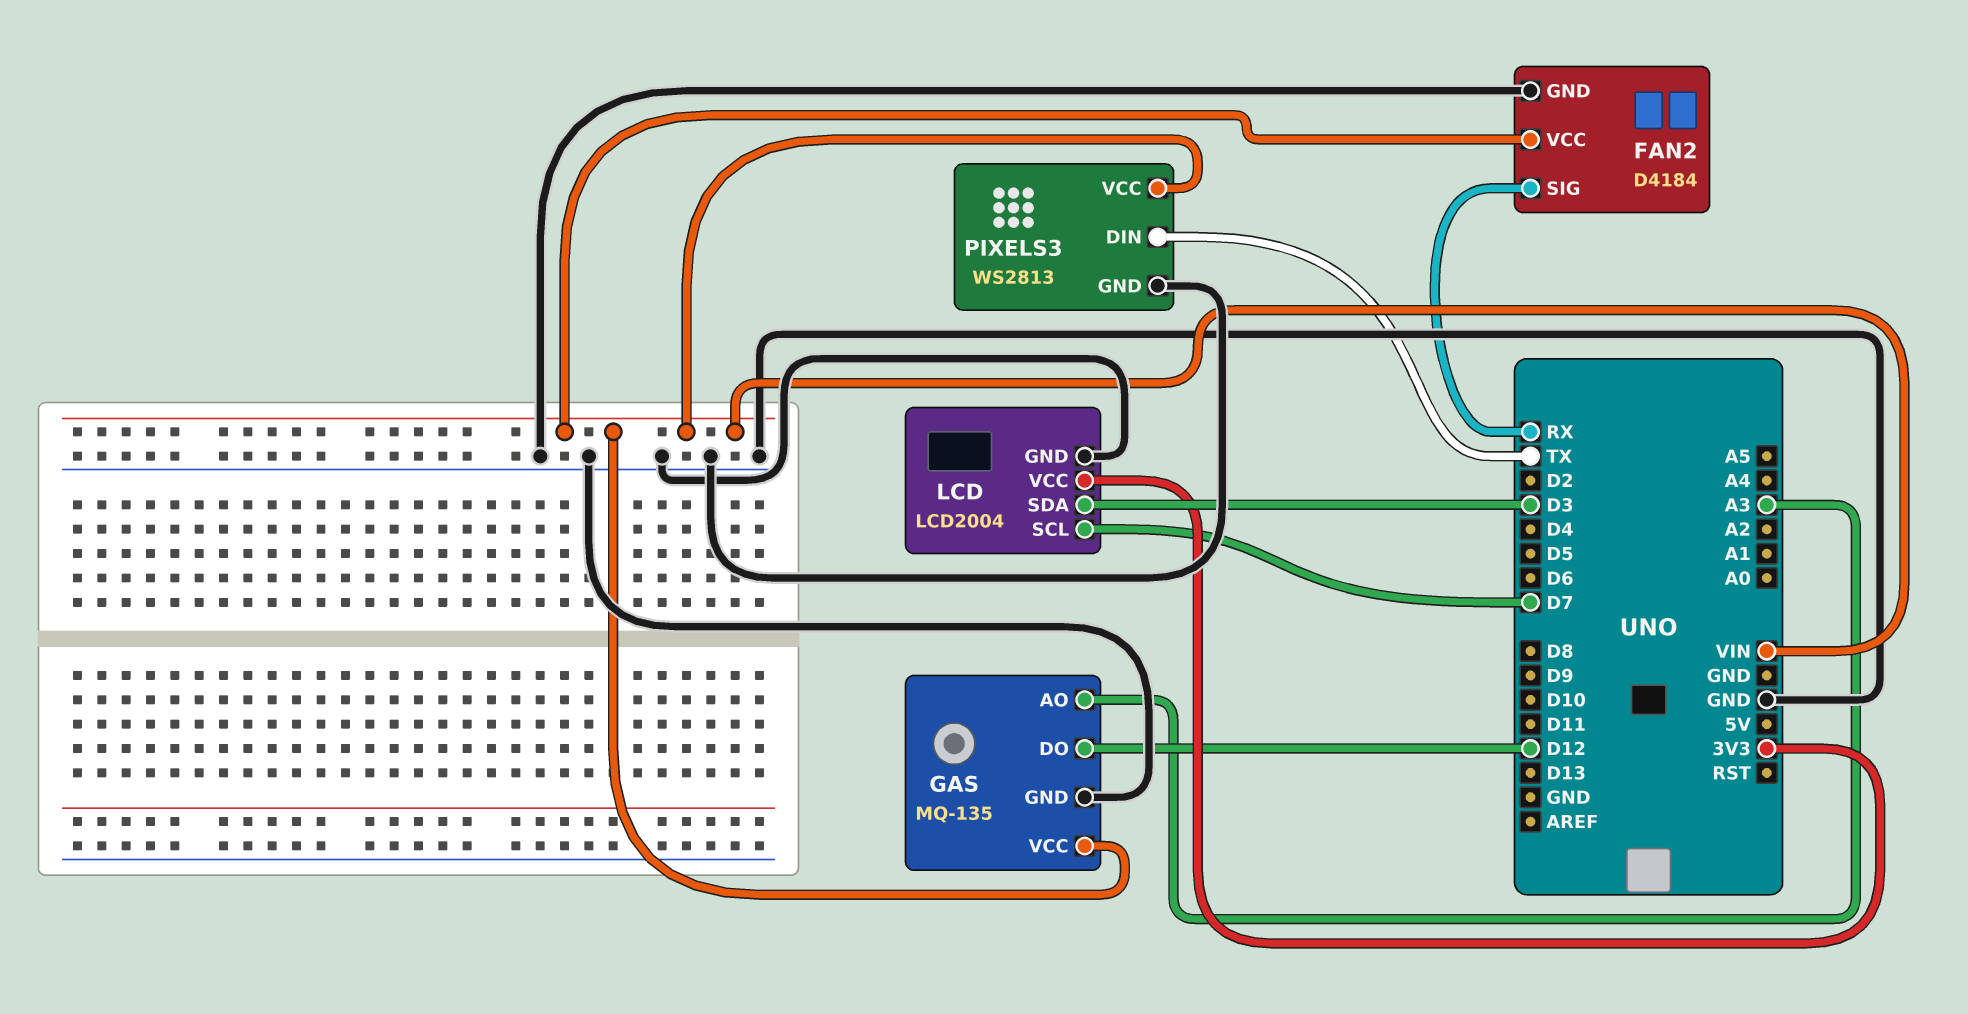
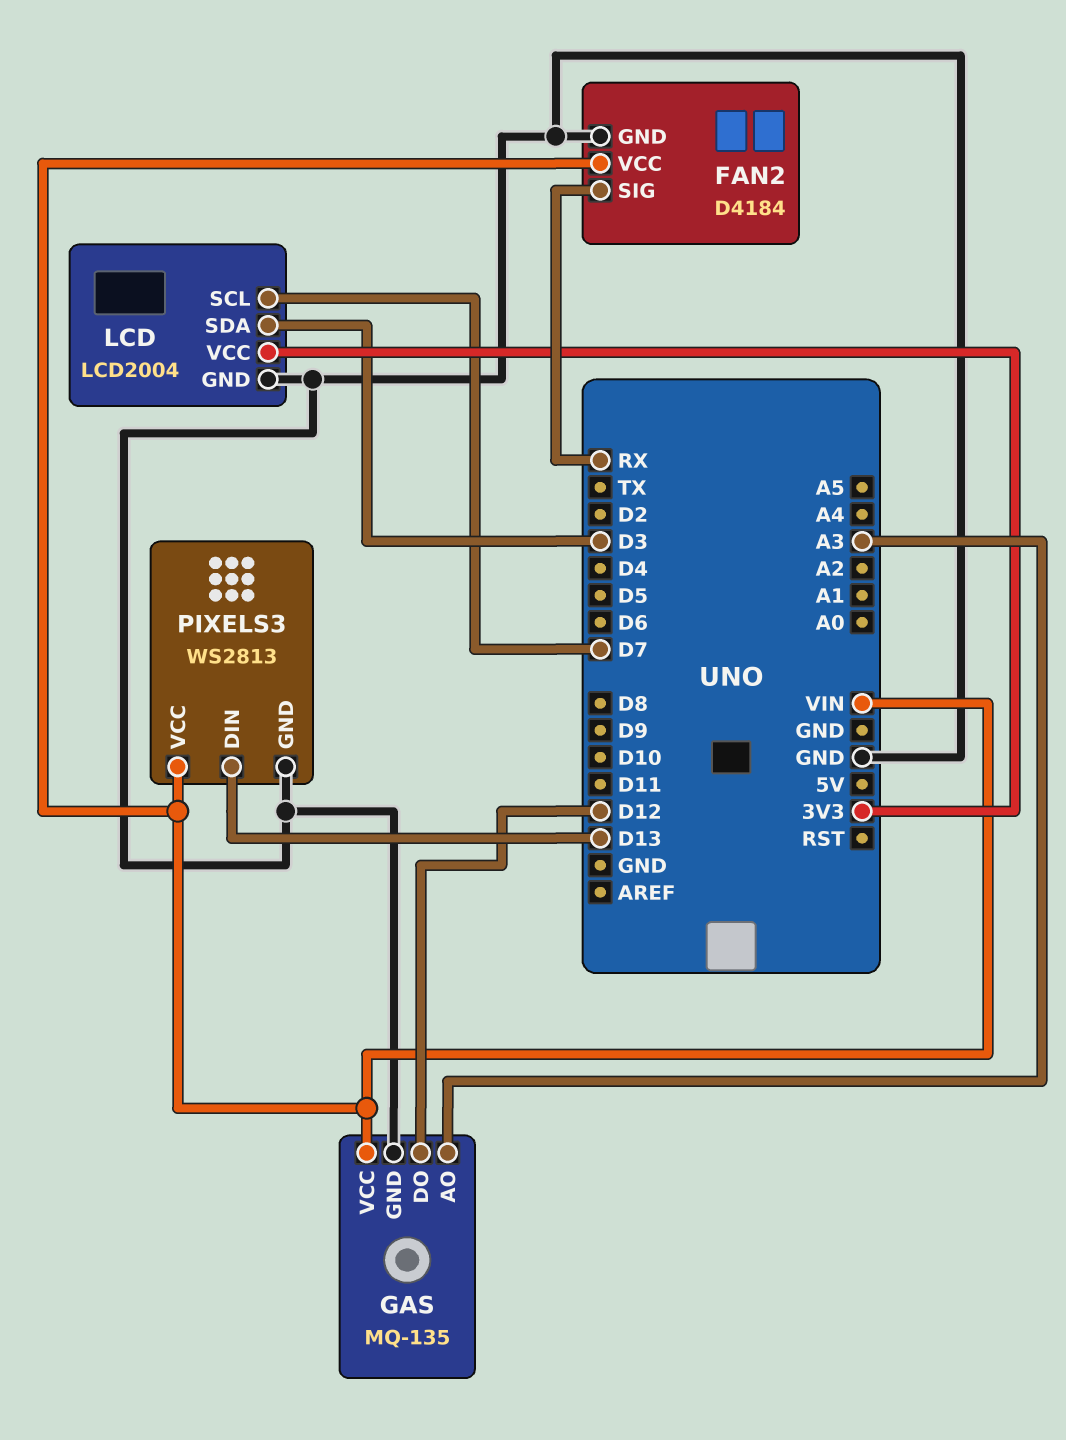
PIXELS3 pin DIN: TX -> D13

